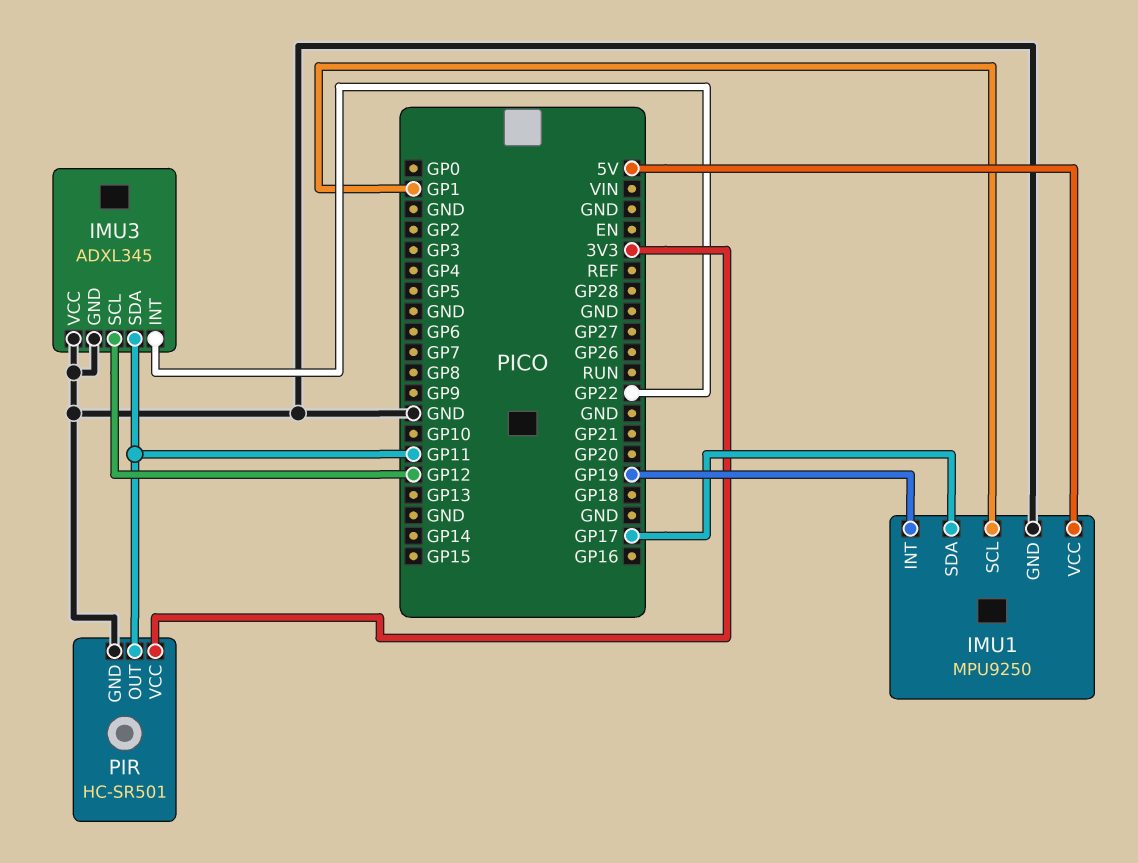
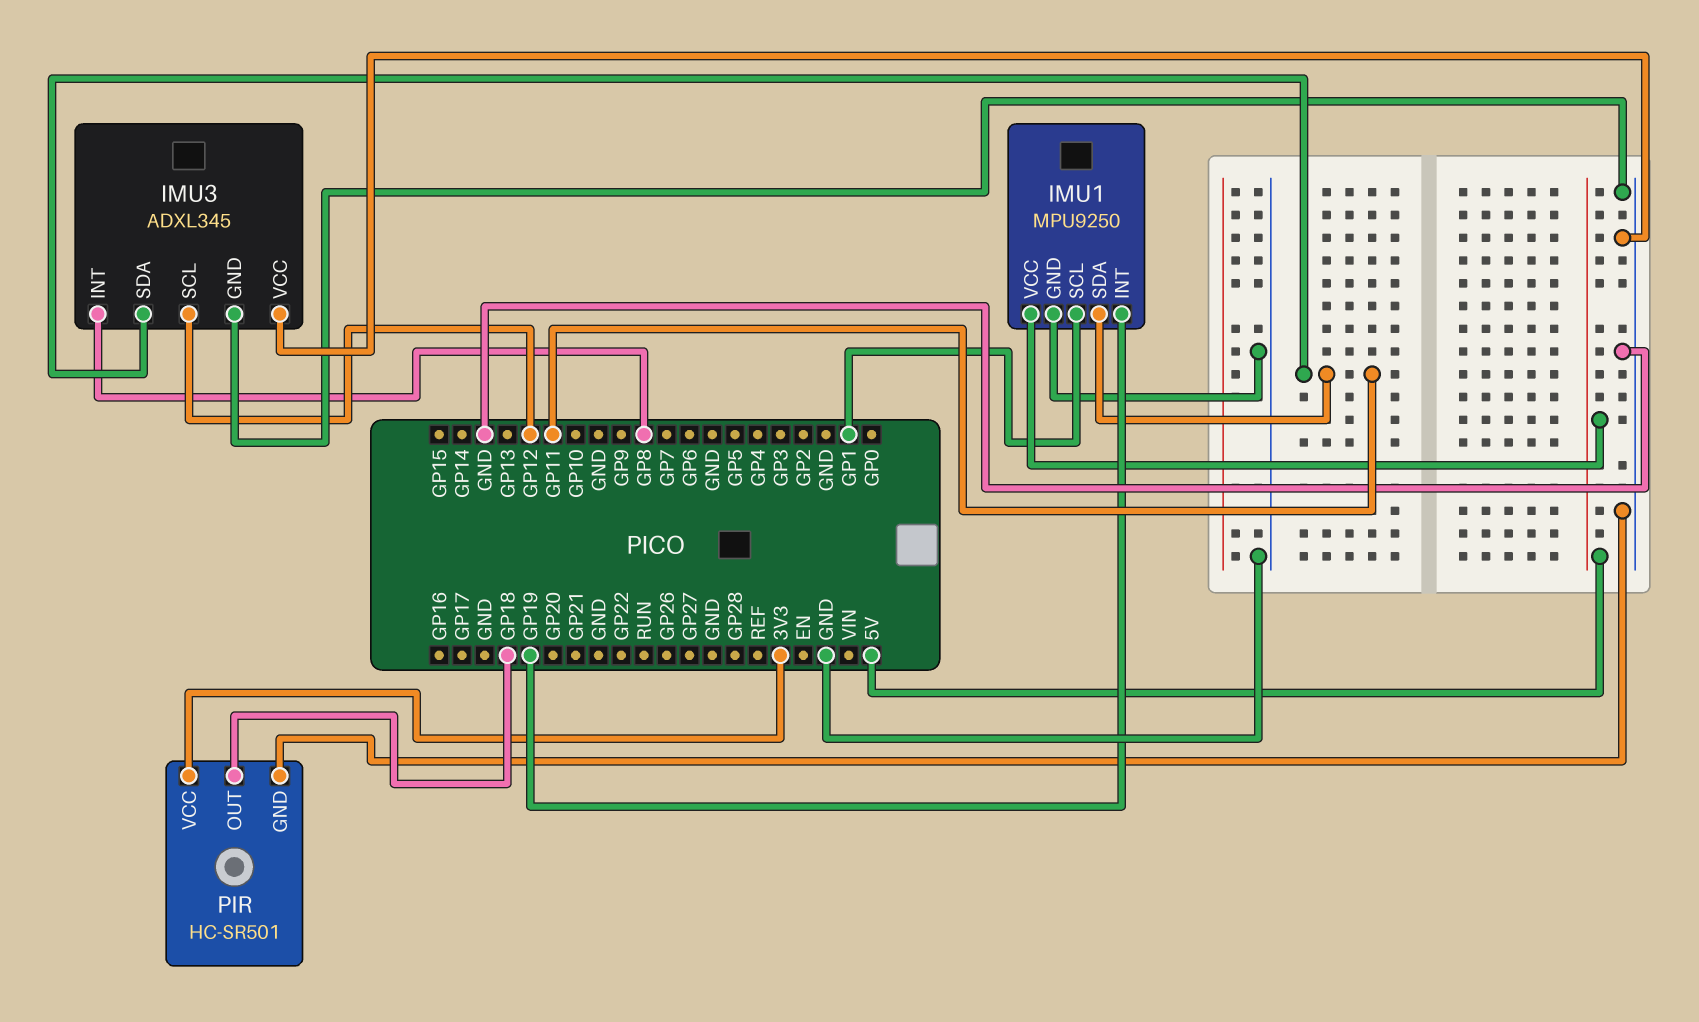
IMU1 pin SDA: GP17 -> GP11
IMU3 pin INT: GP22 -> GP8
PIR pin OUT: GP11 -> GP18

